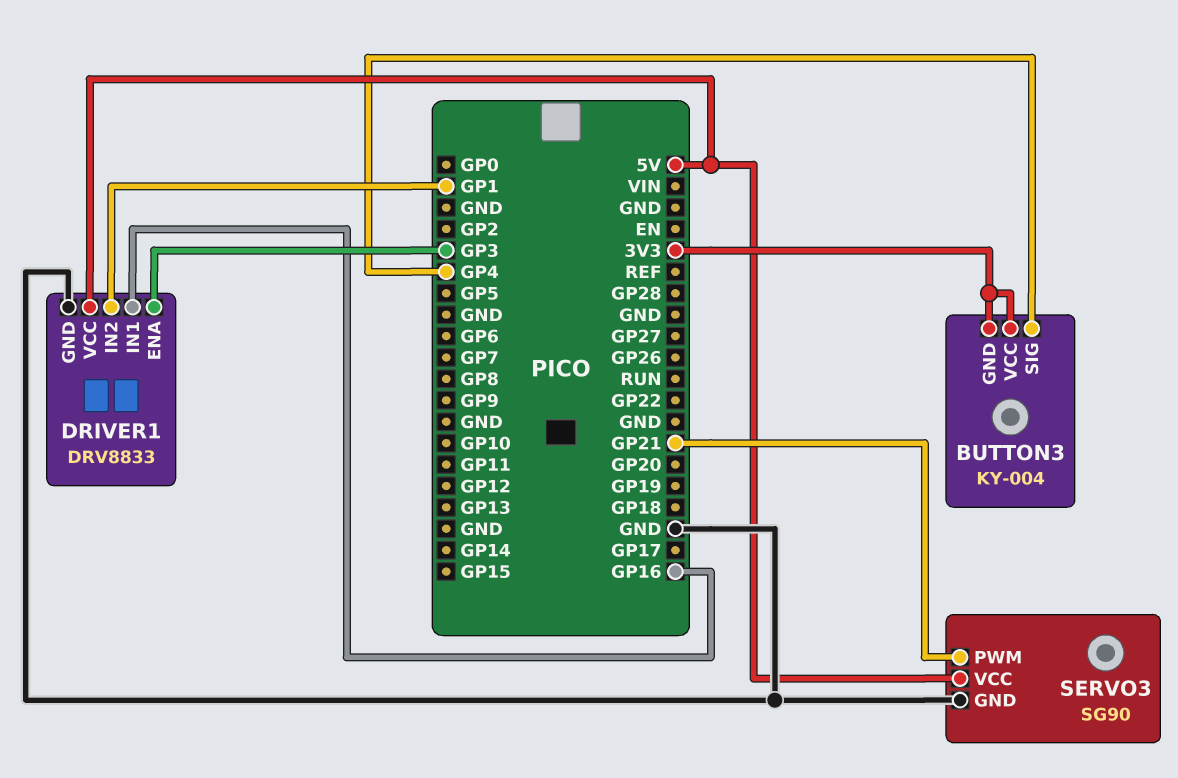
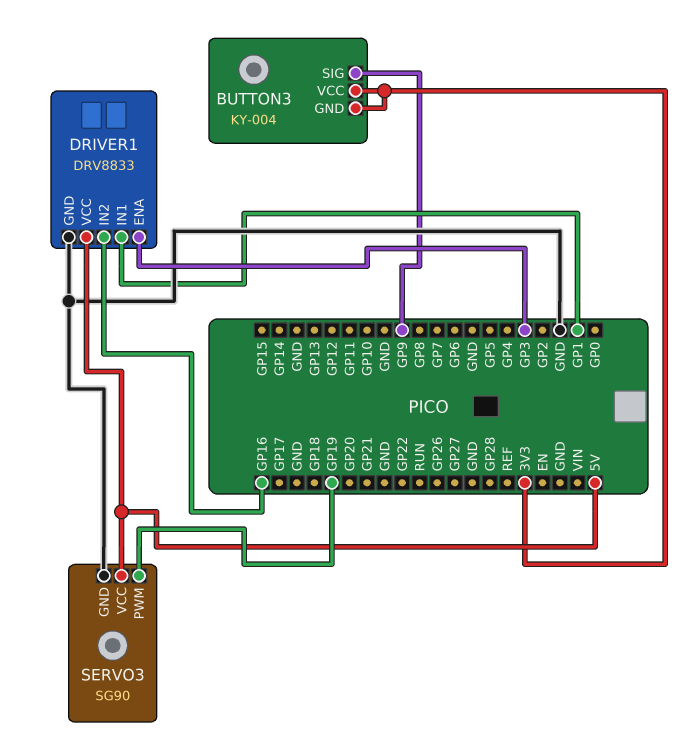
BUTTON3 pin SIG: GP4 -> GP9
DRIVER1 pin IN1: GP16 -> GP1
DRIVER1 pin IN2: GP1 -> GP16
SERVO3 pin PWM: GP21 -> GP19

